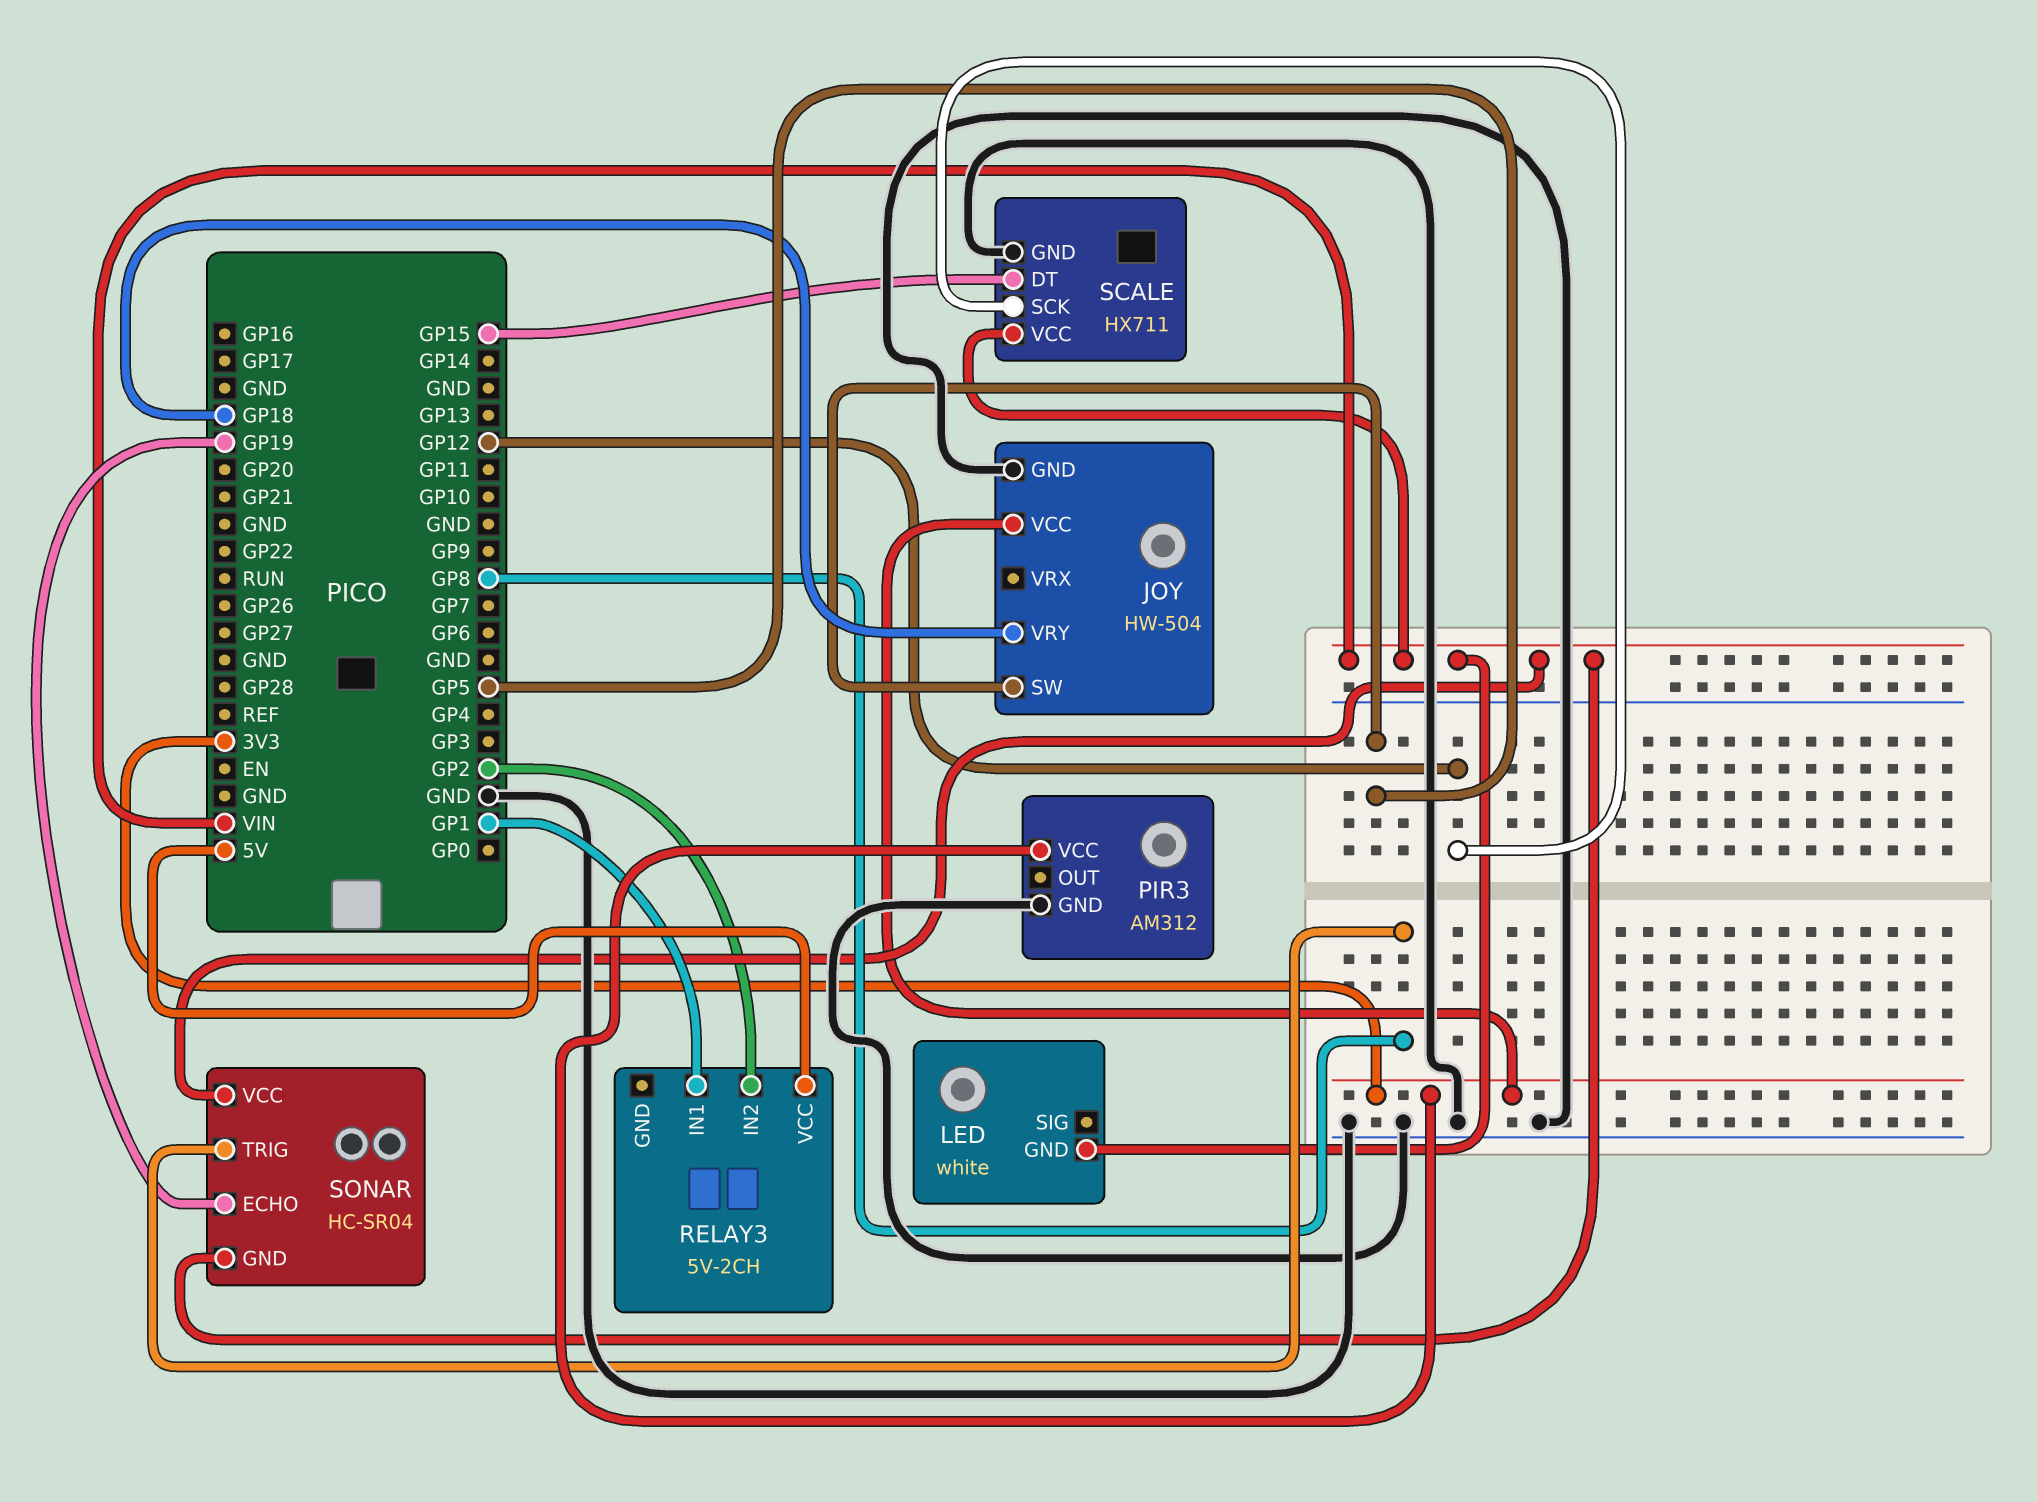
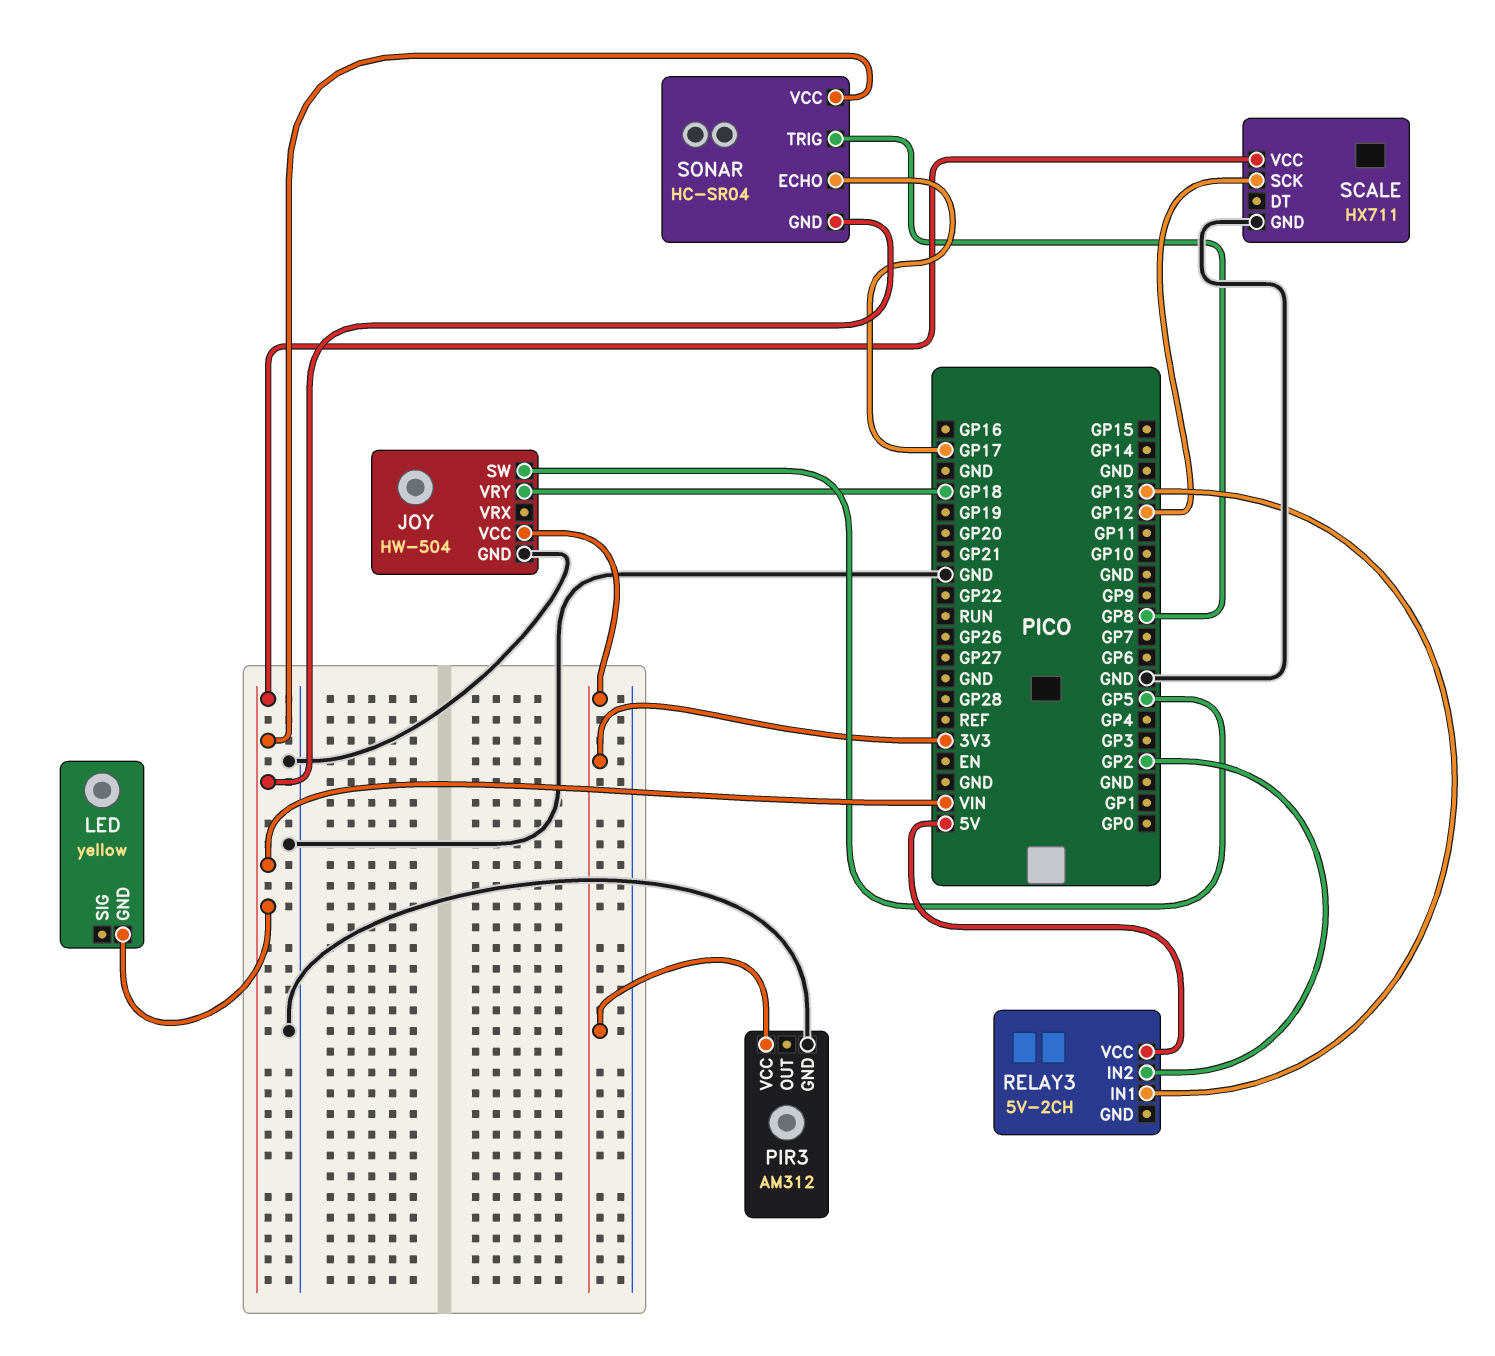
LED: white -> yellow
RELAY3 pin IN1: GP1 -> GP13
SCALE pin DT: GP15 -> none
SONAR pin ECHO: GP19 -> GP17

